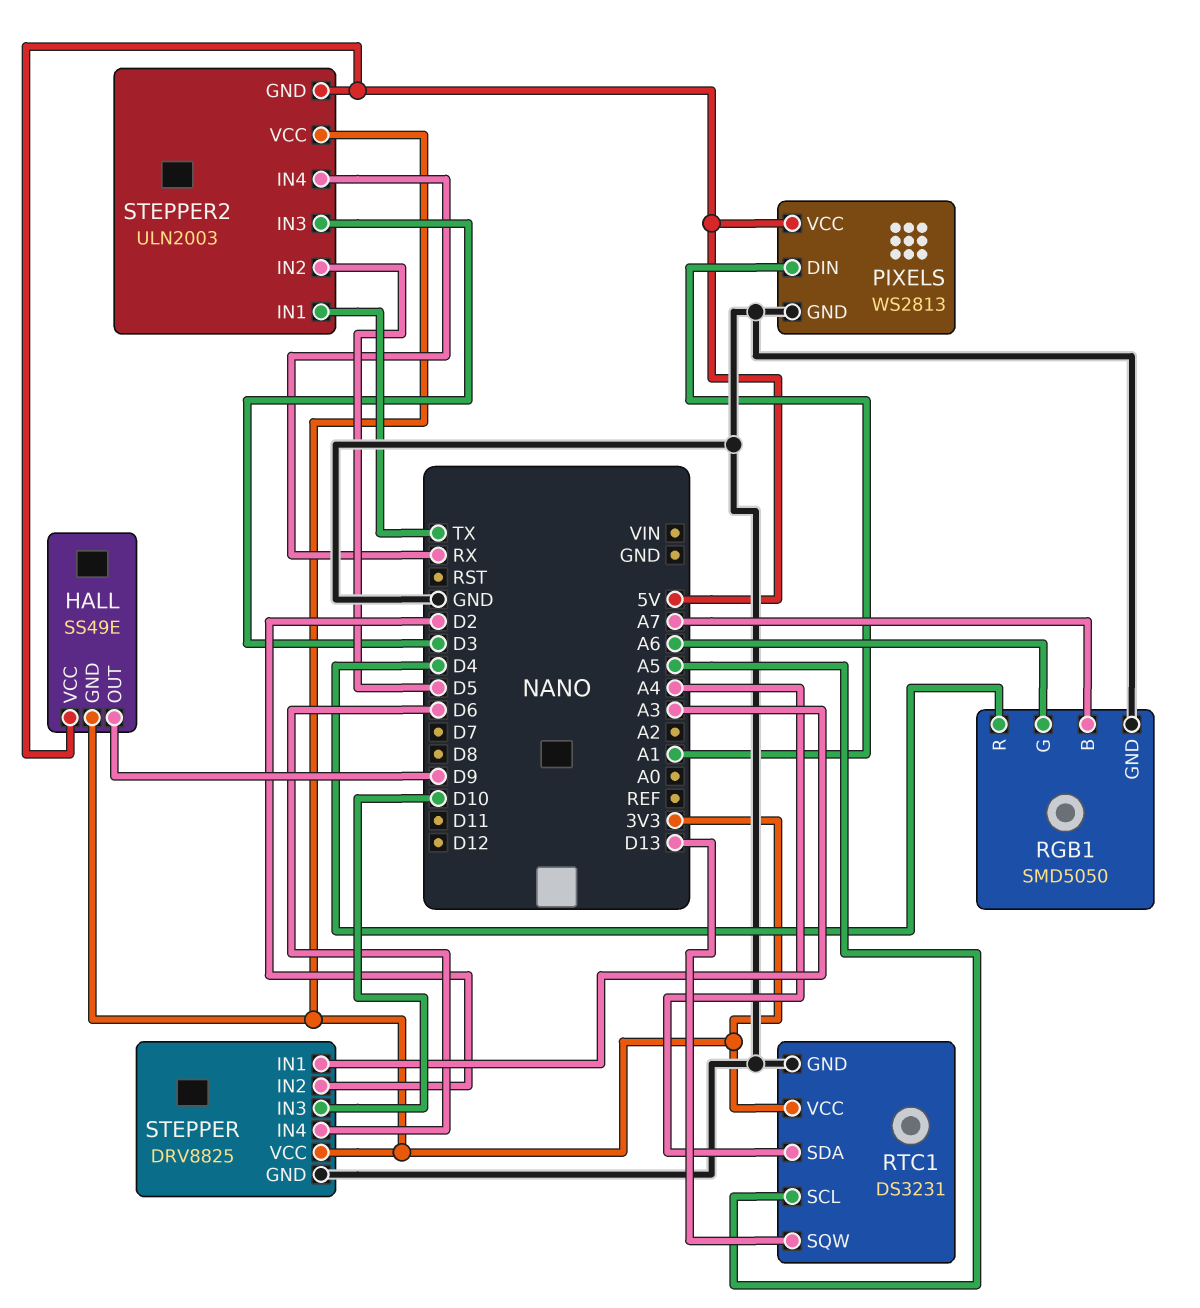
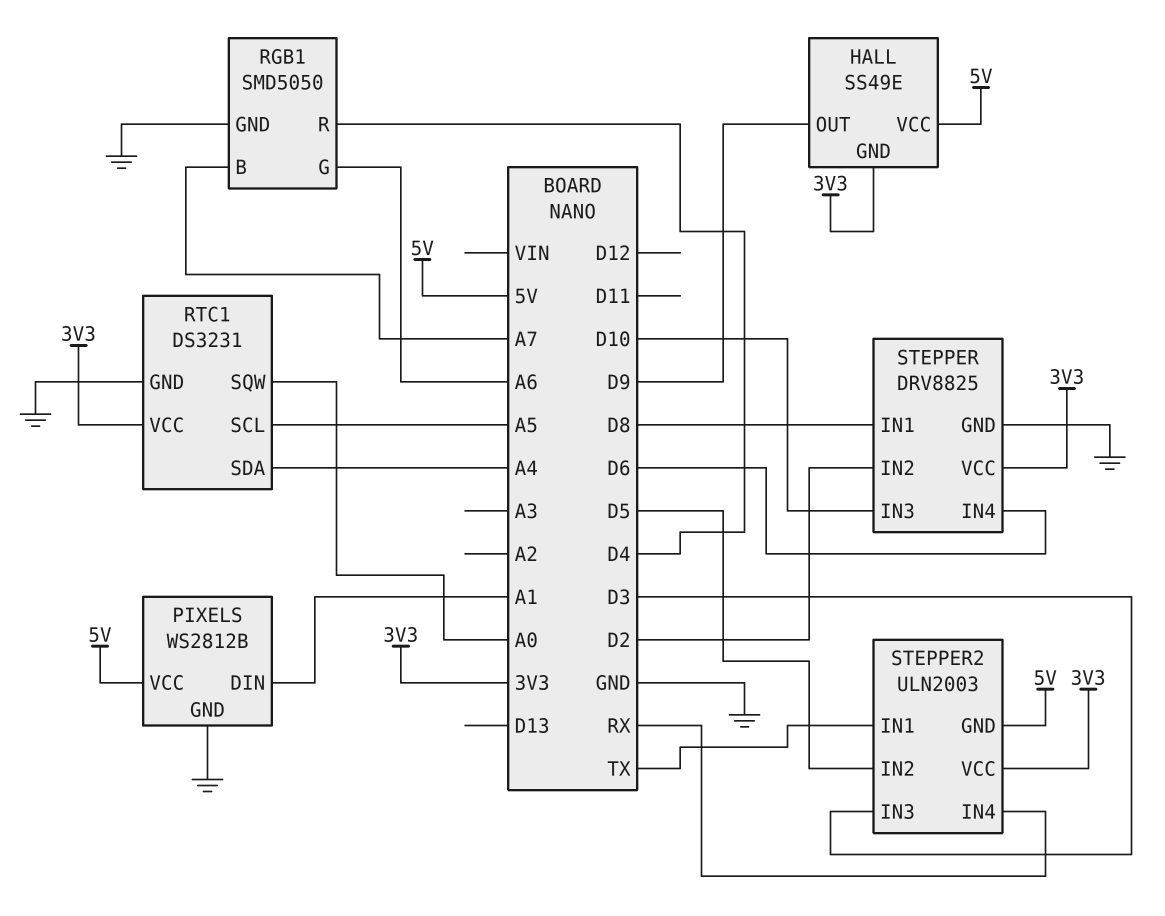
PIXELS: WS2813 -> WS2812B
RTC1 pin SQW: D13 -> A0
STEPPER pin IN1: A3 -> D8

